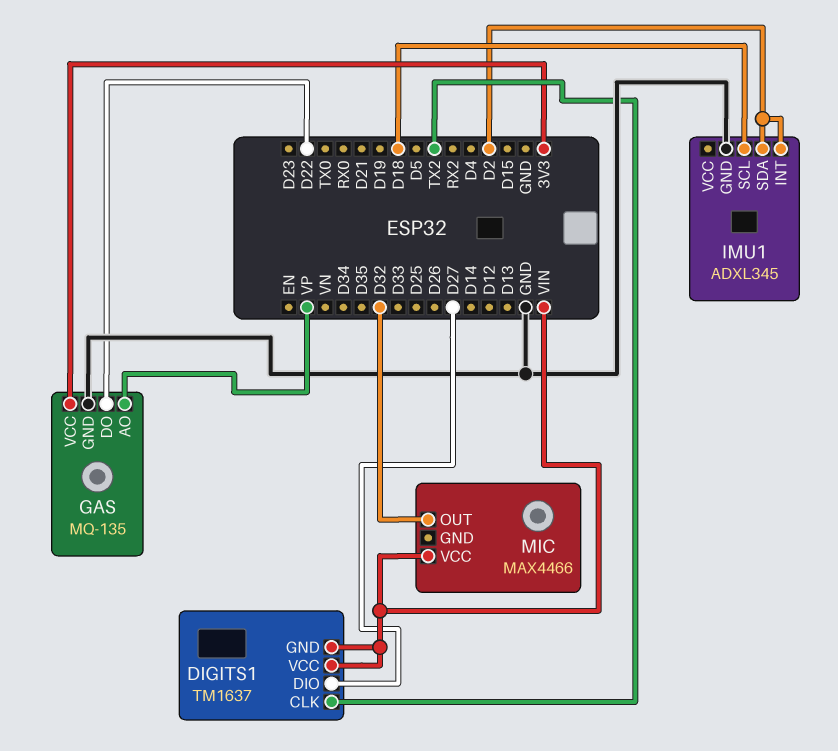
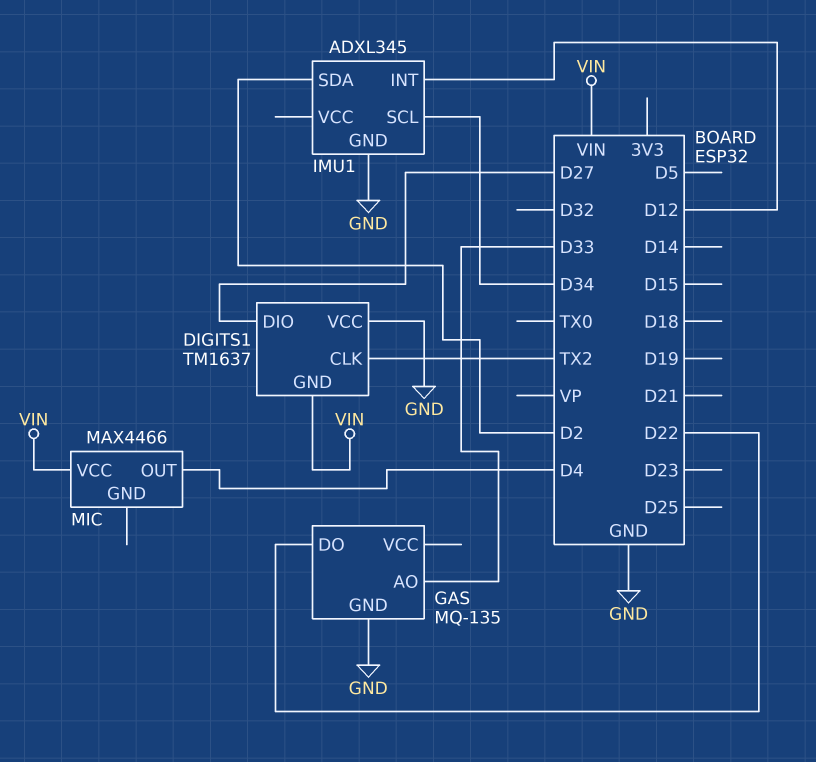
DIGITS1 pin VCC: VIN -> GND
GAS pin AO: VP -> D33
GAS pin VCC: 3V3 -> none
IMU1 pin INT: D2 -> D12
IMU1 pin SCL: D18 -> D34
MIC pin OUT: D32 -> D4

